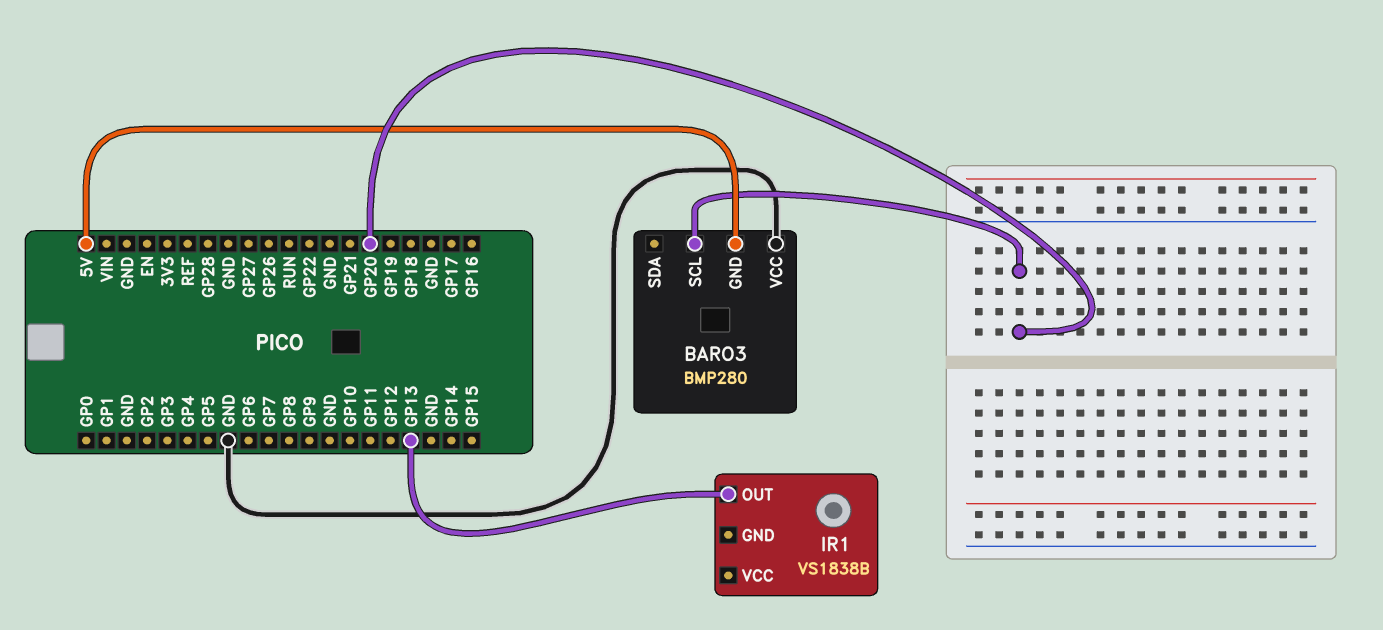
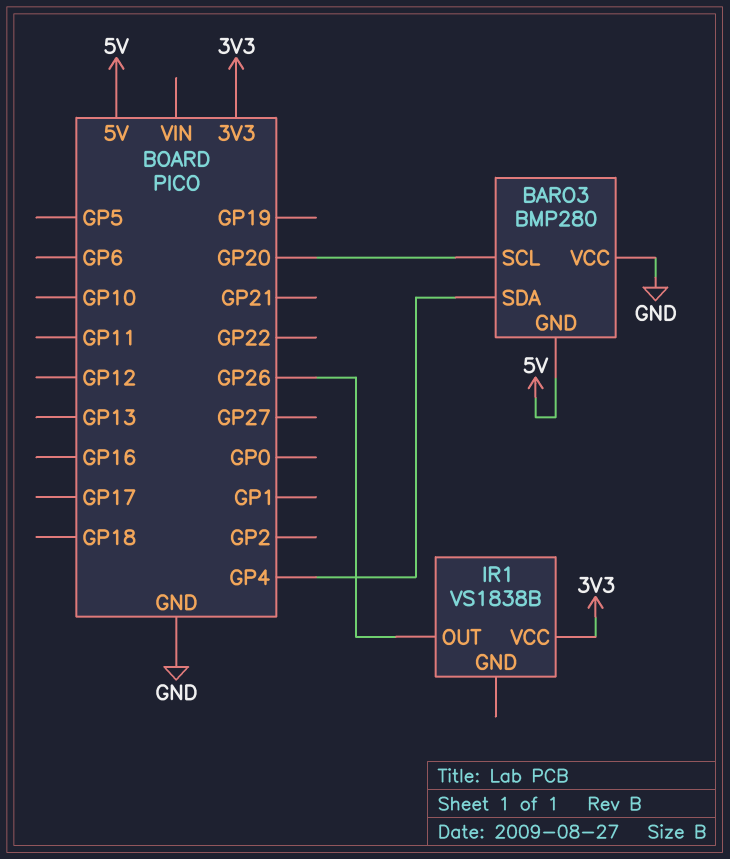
BARO3 pin SDA: none -> GP4
IR1 pin OUT: GP13 -> GP26
IR1 pin VCC: none -> 3V3

